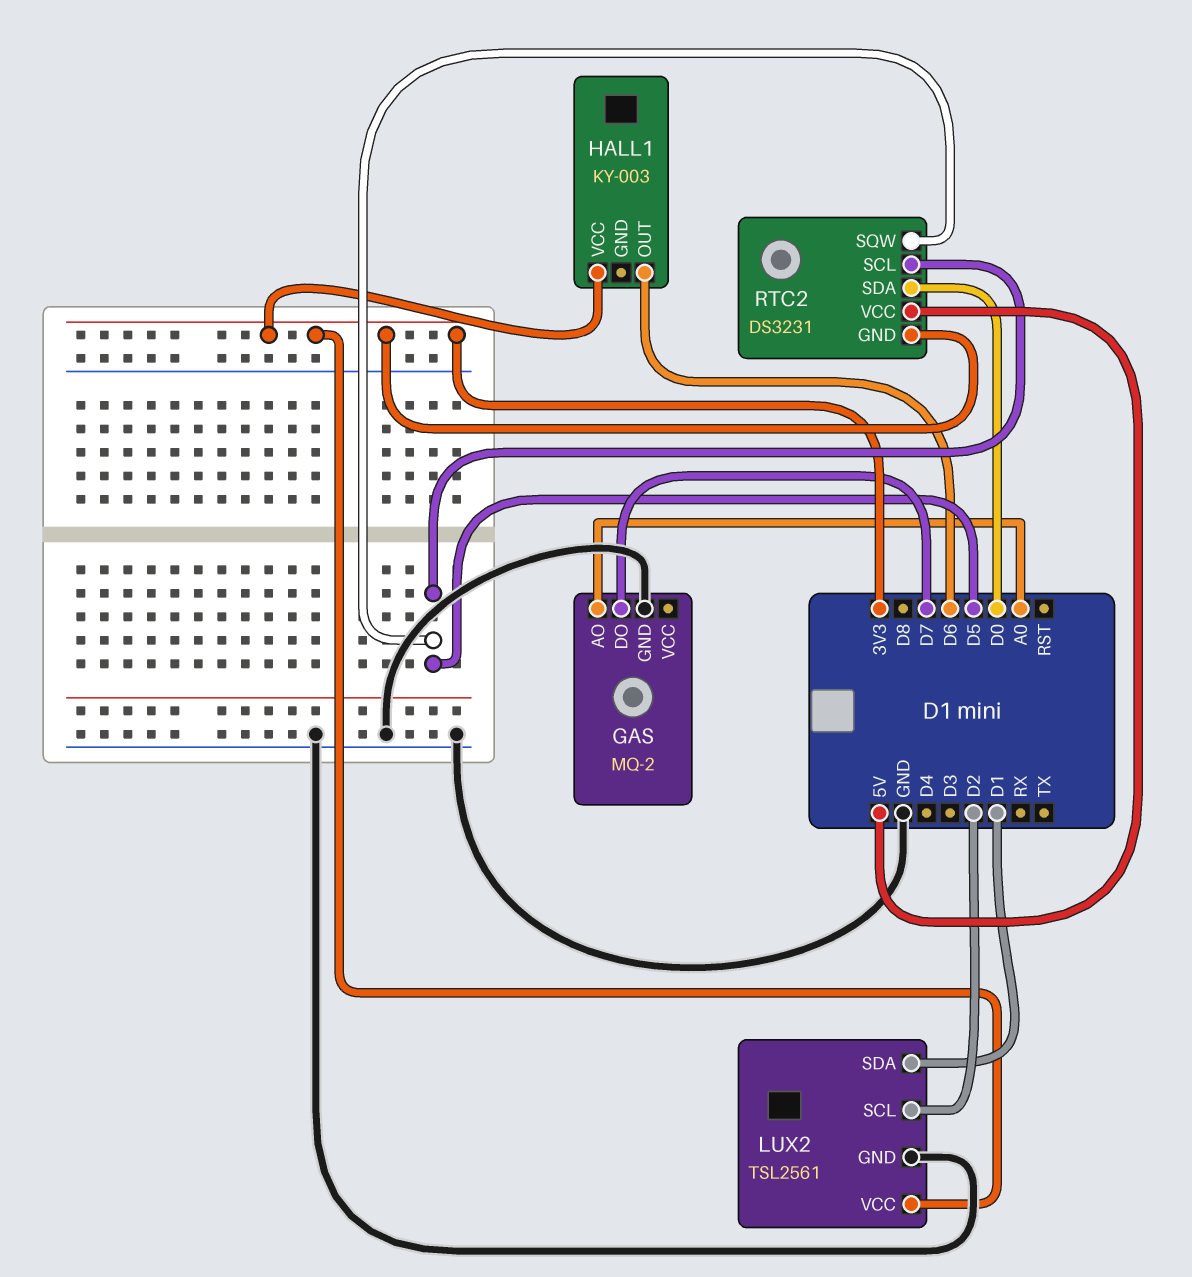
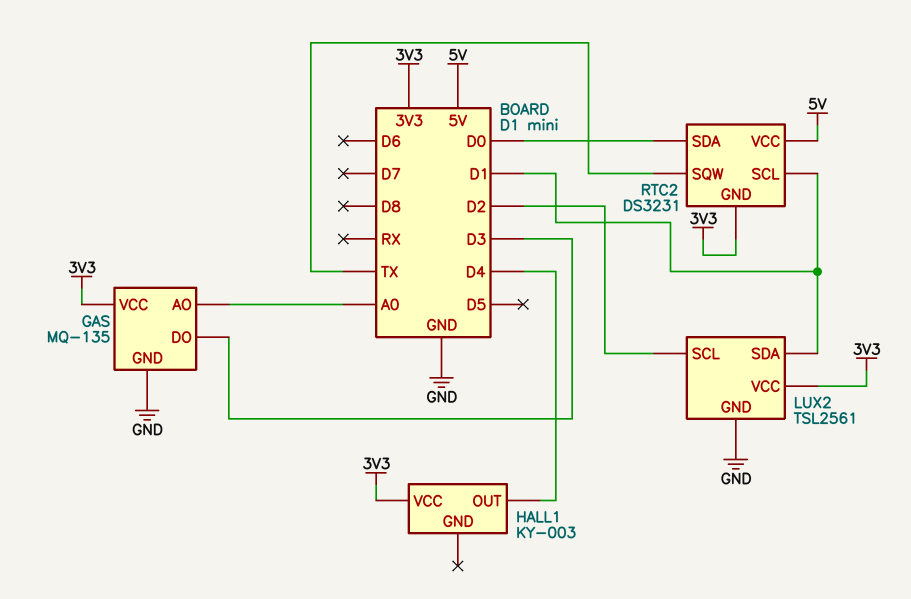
GAS: MQ-2 -> MQ-135
GAS pin DO: D7 -> D3
GAS pin VCC: none -> 3V3
HALL1 pin OUT: D6 -> D4
RTC2 pin SCL: D5 -> D1
RTC2 pin SQW: D5 -> TX

